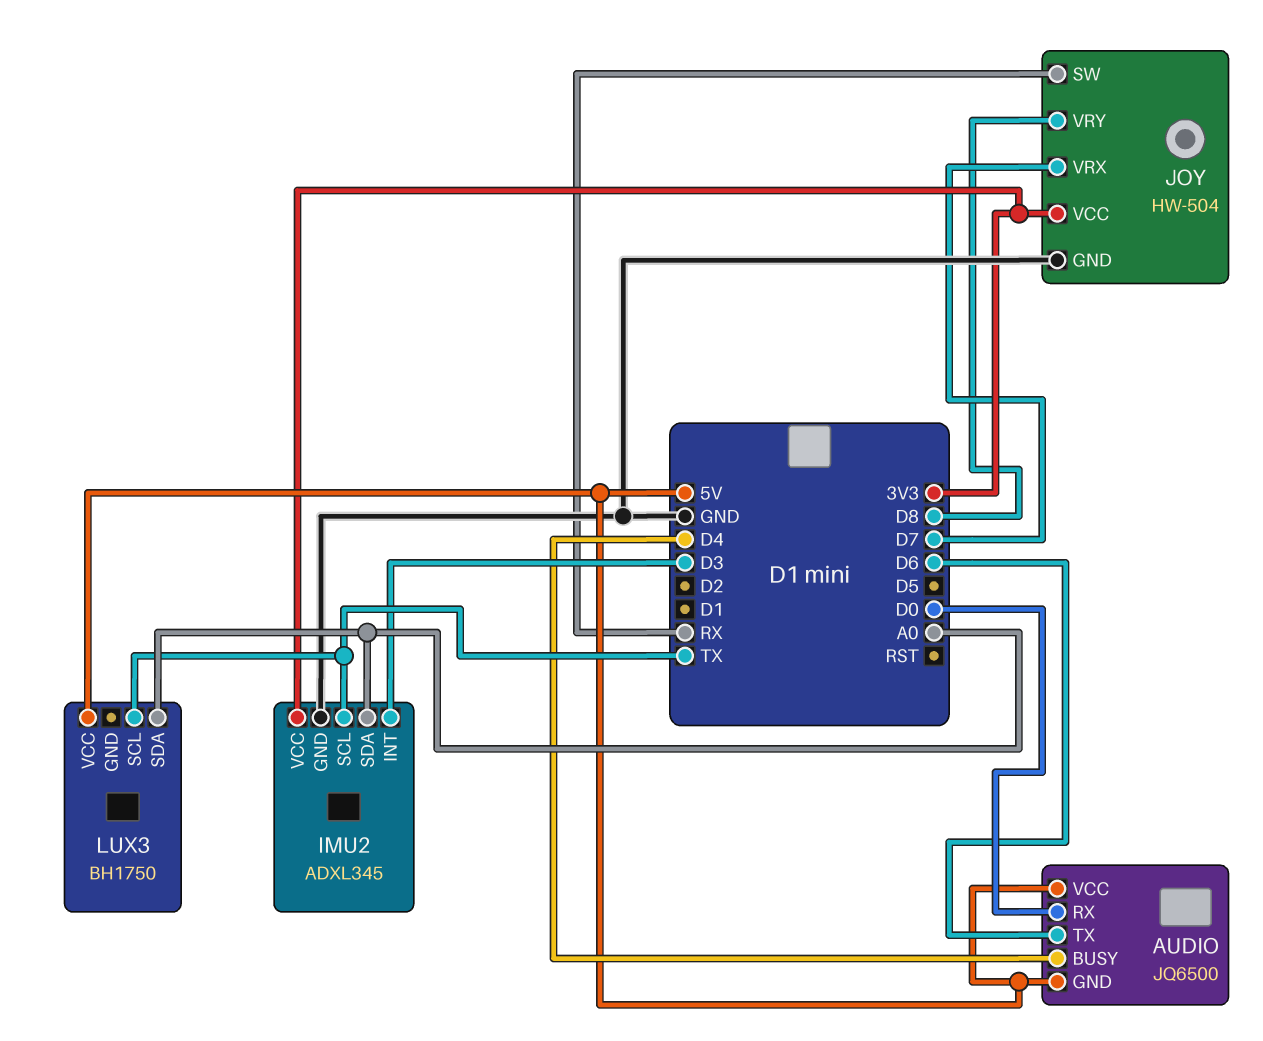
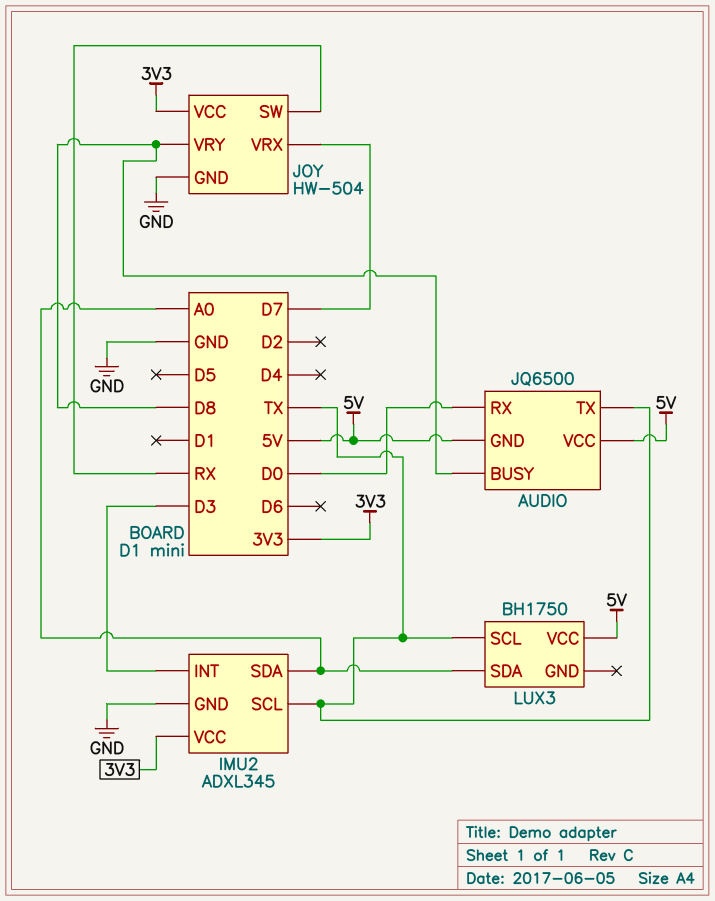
AUDIO pin BUSY: D4 -> D8
AUDIO pin TX: D6 -> TX

